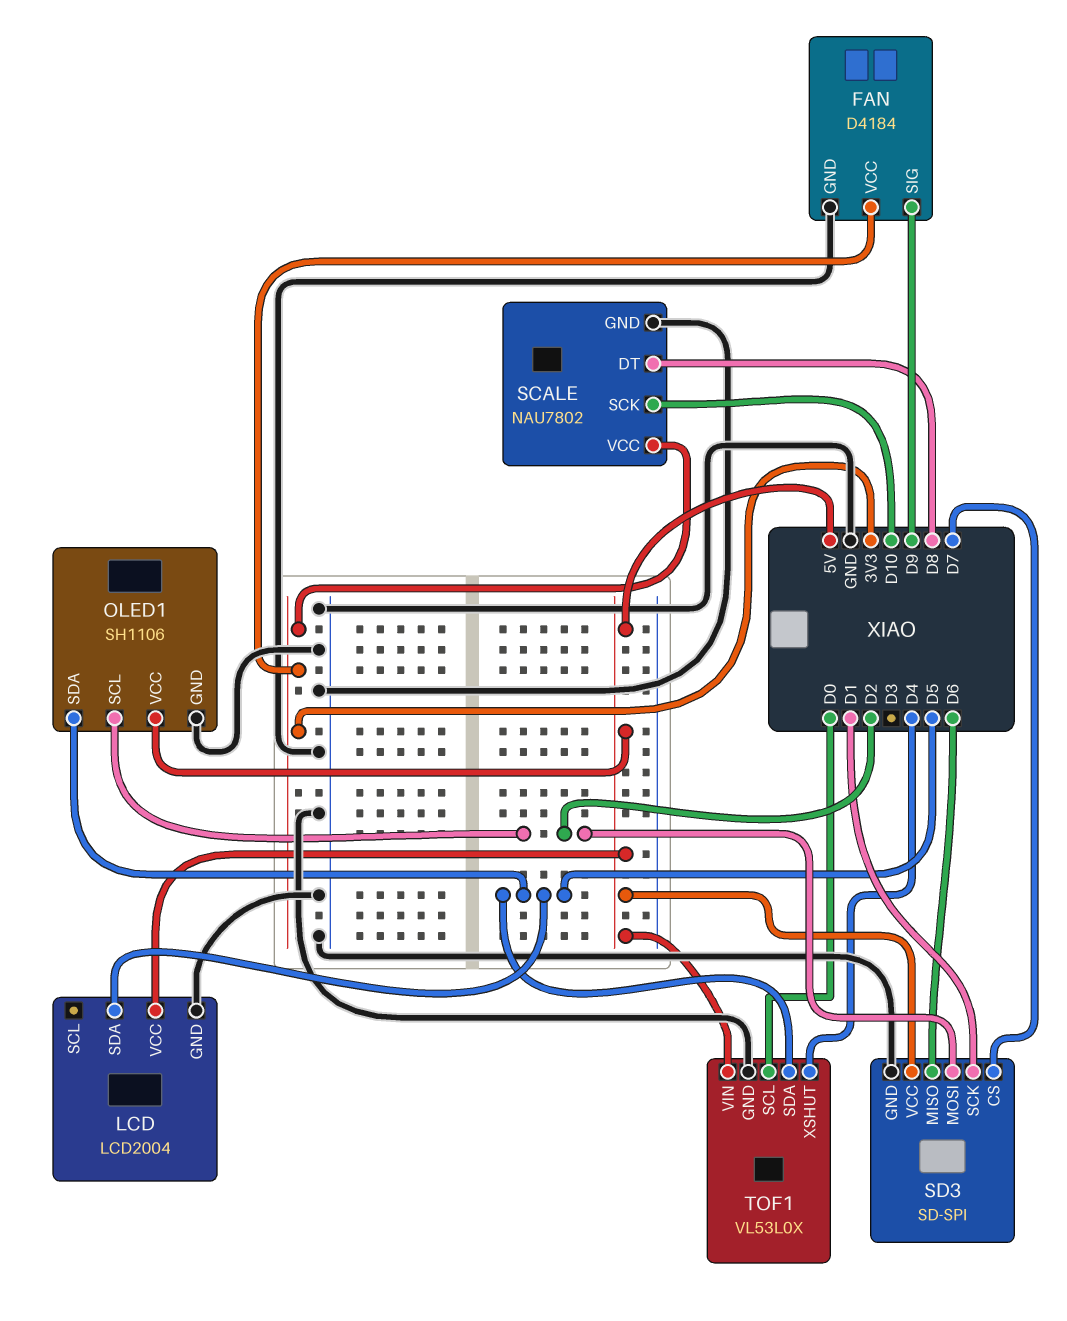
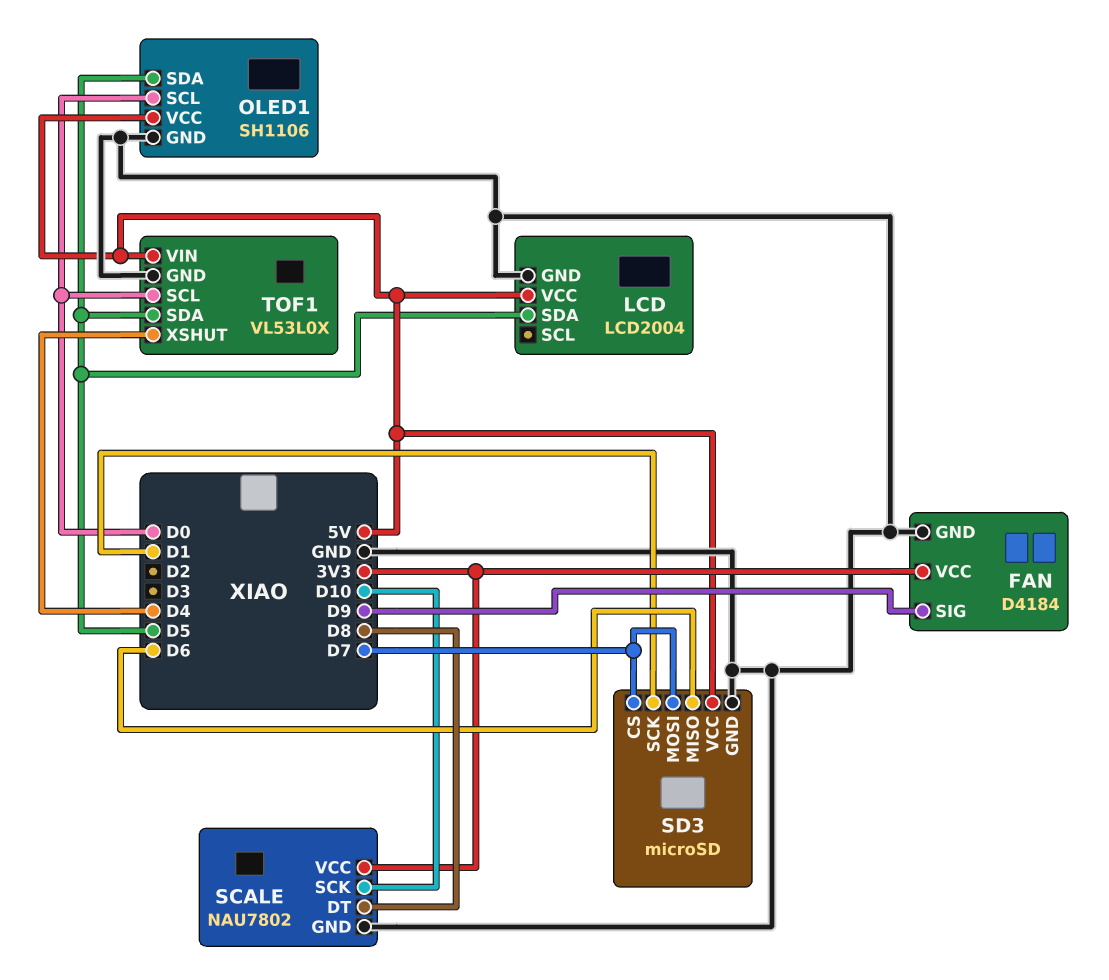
OLED1 pin SCL: D2 -> D0
SD3: SD-SPI -> microSD
SD3 pin MOSI: D2 -> D7

